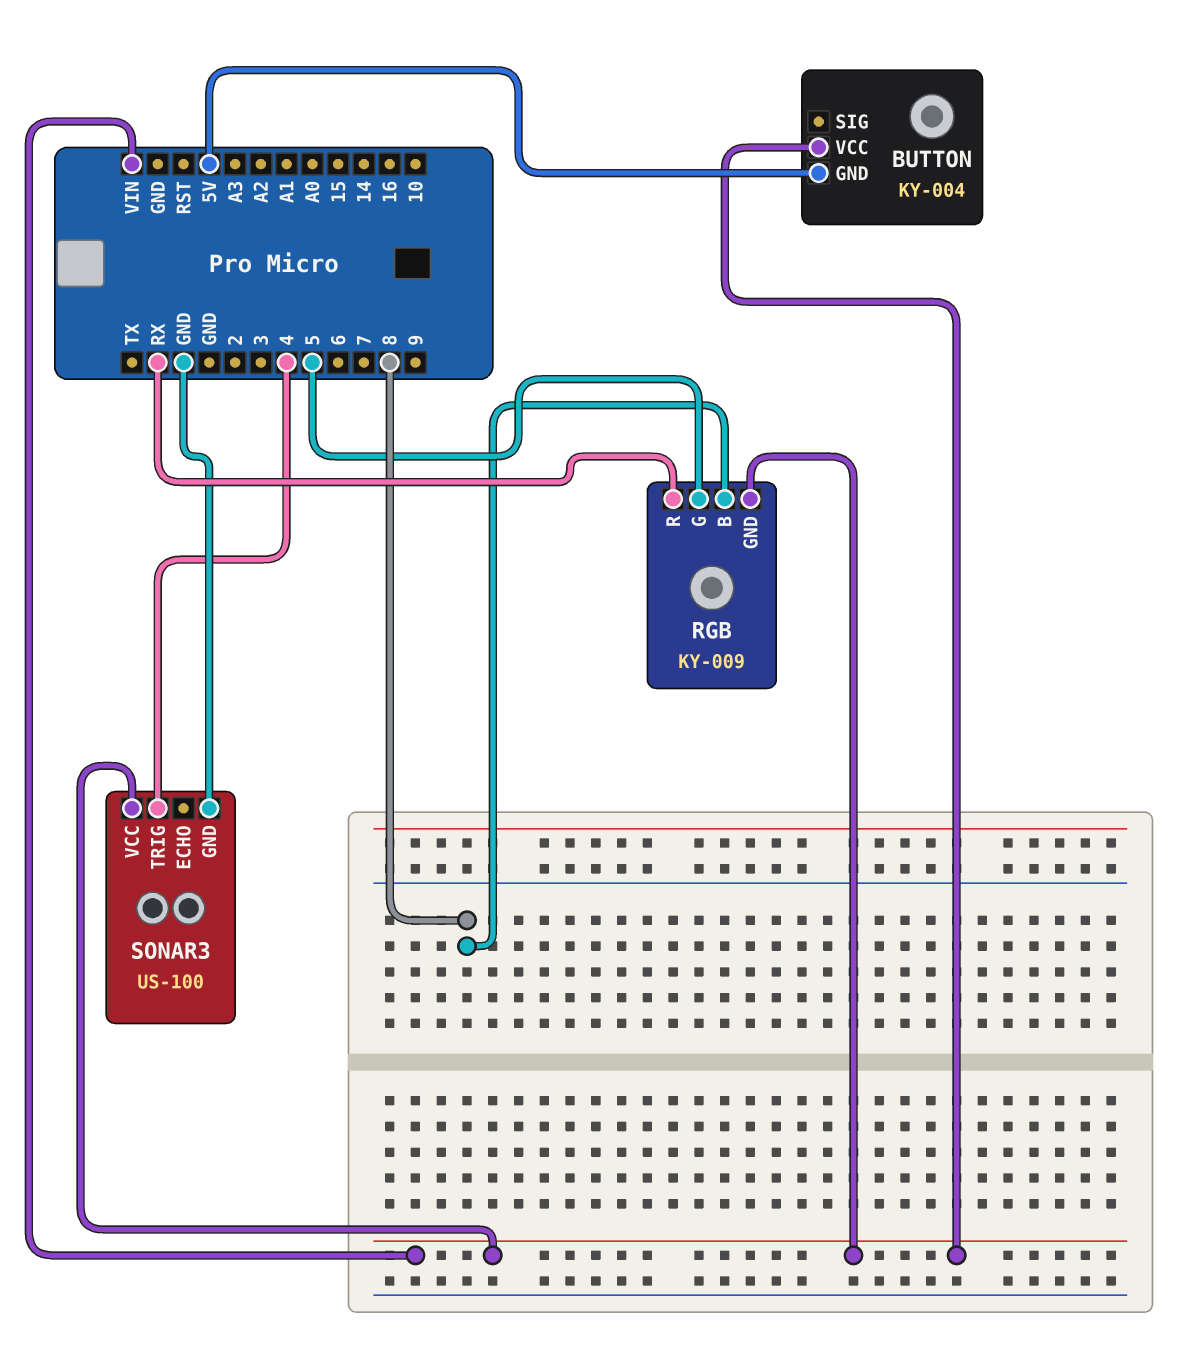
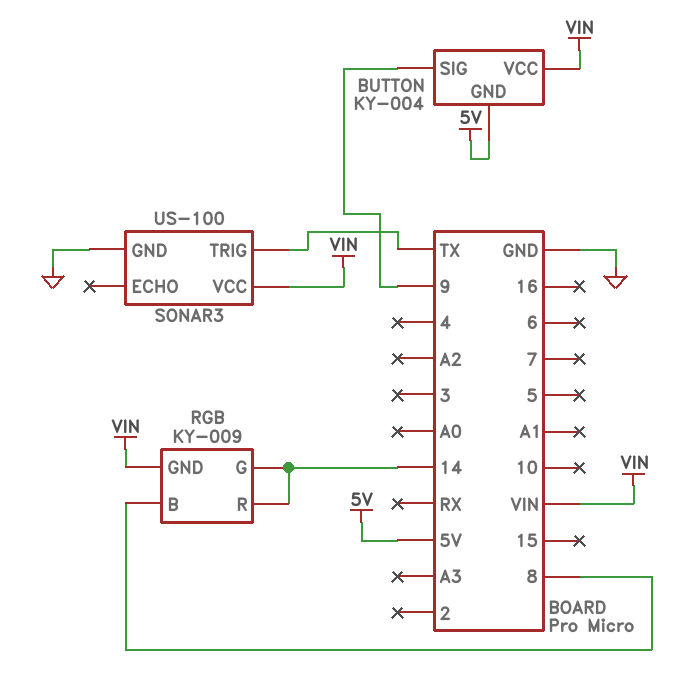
BUTTON pin SIG: none -> 9
RGB pin G: 5 -> 14
RGB pin R: RX -> 14
SONAR3 pin TRIG: 4 -> TX

